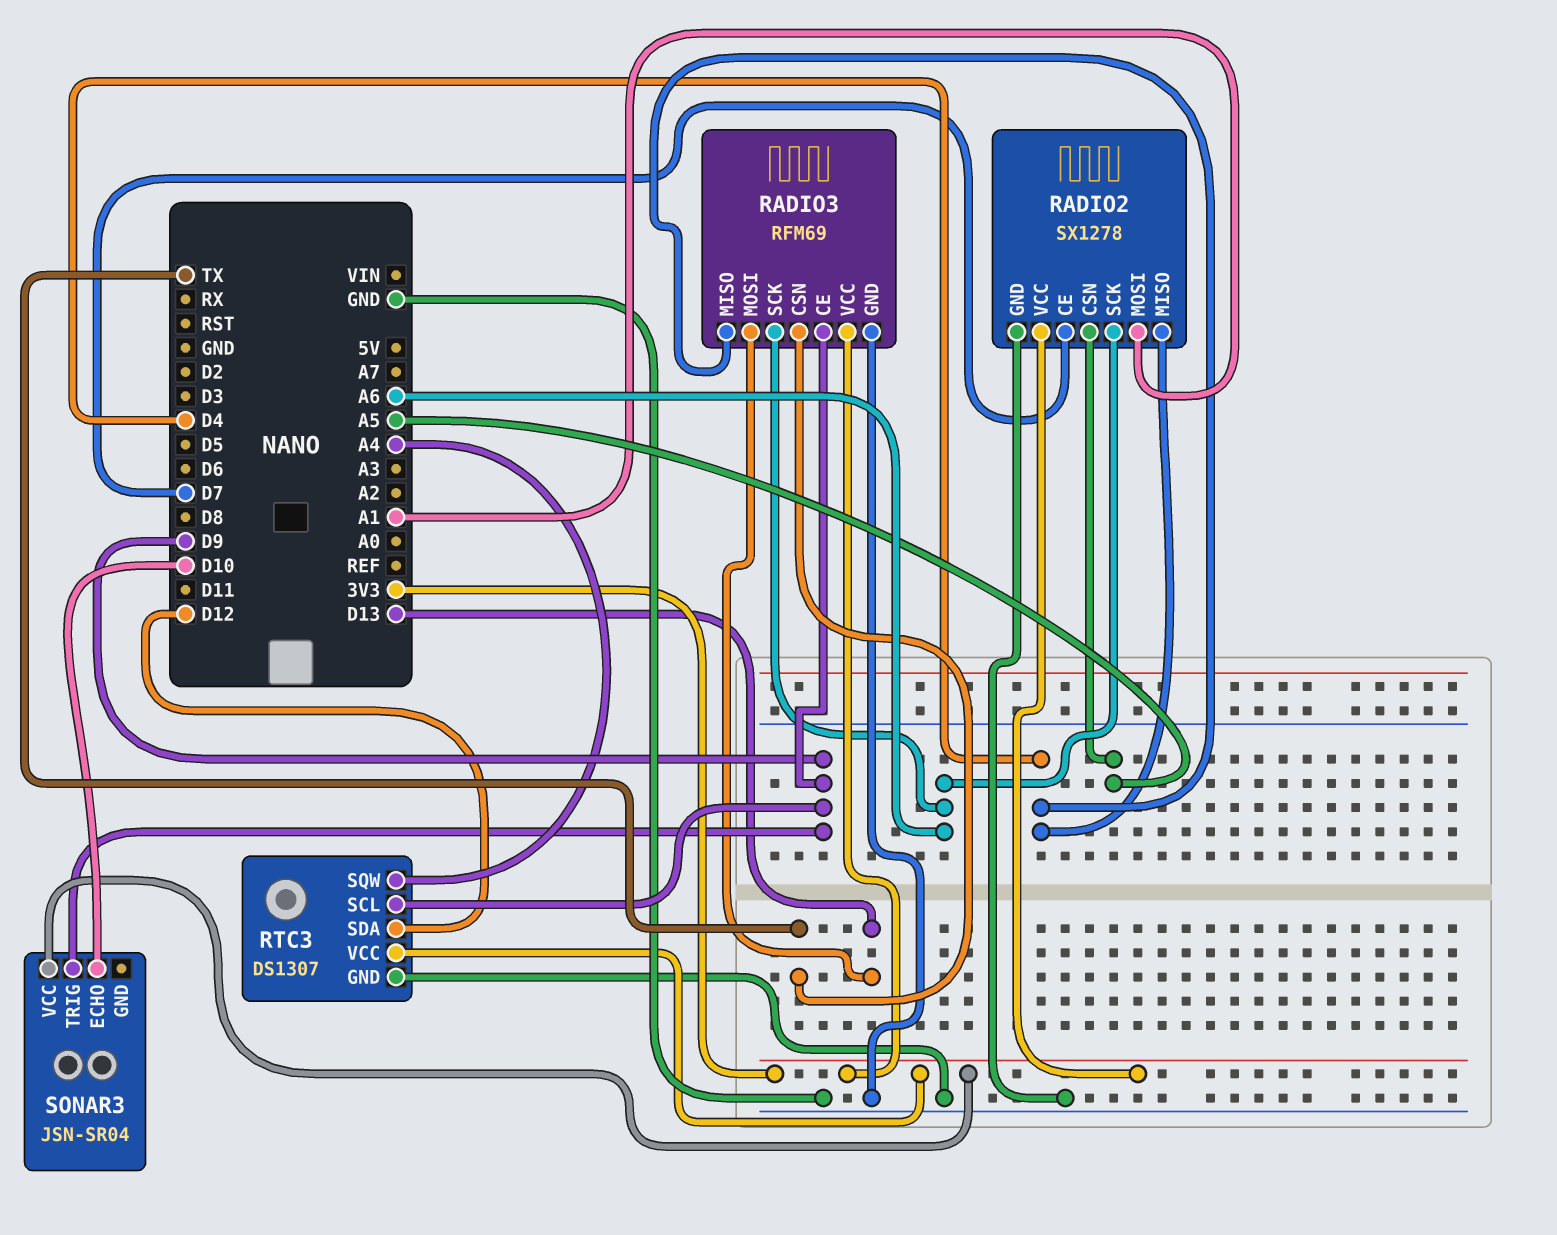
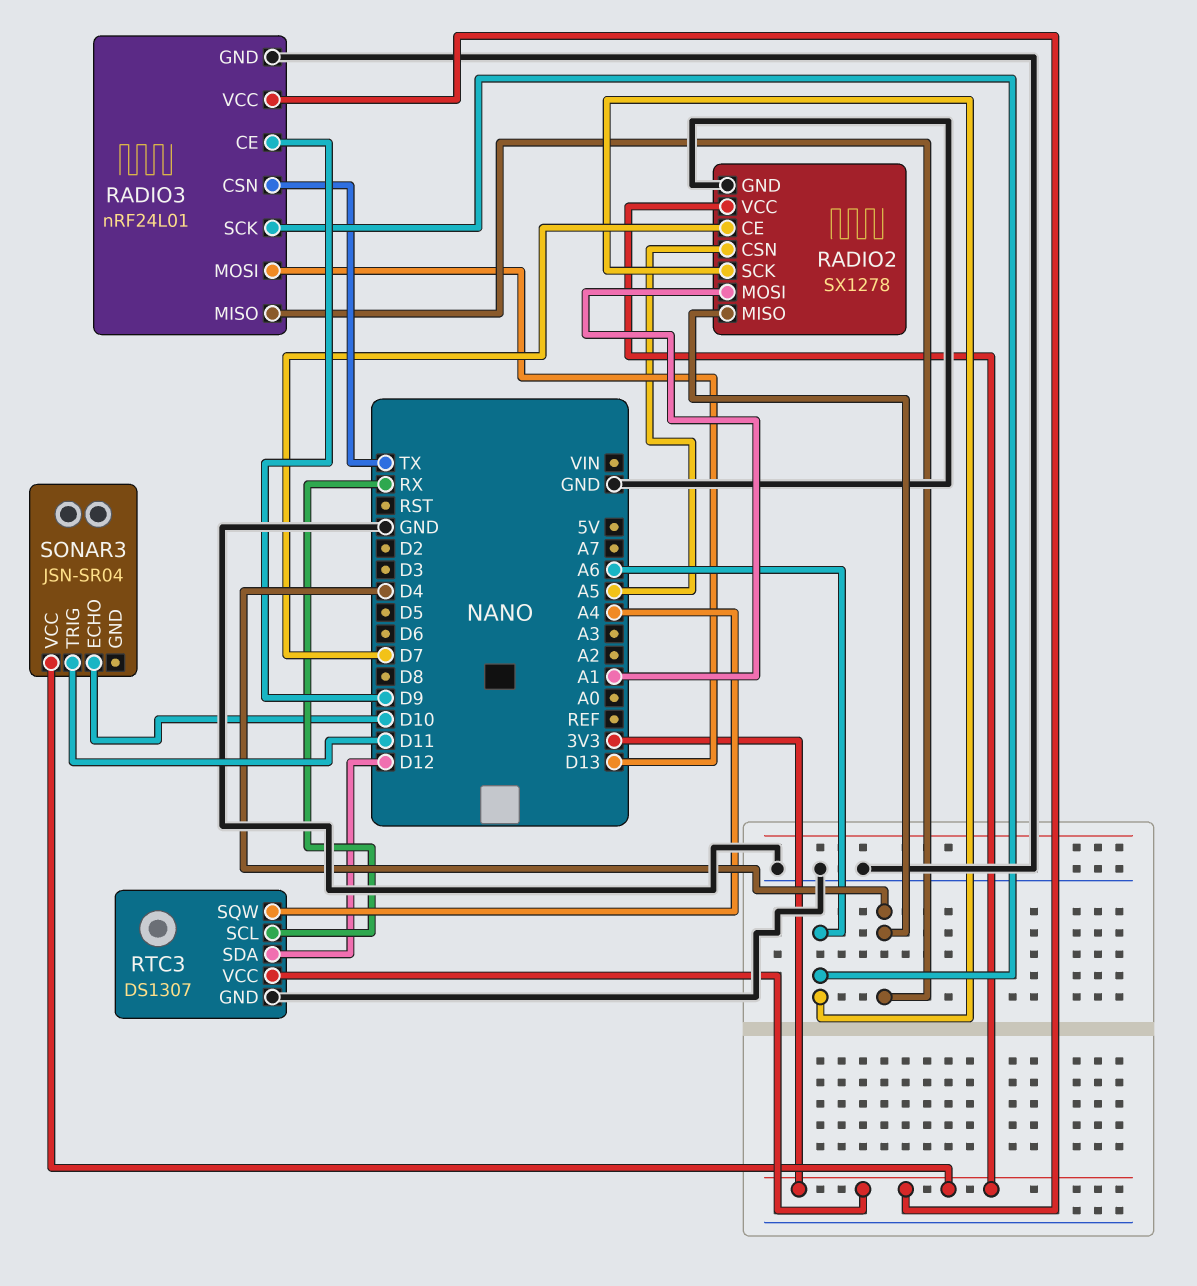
RADIO3: RFM69 -> nRF24L01
RTC3 pin SCL: D9 -> RX
SONAR3 pin TRIG: D9 -> D11

